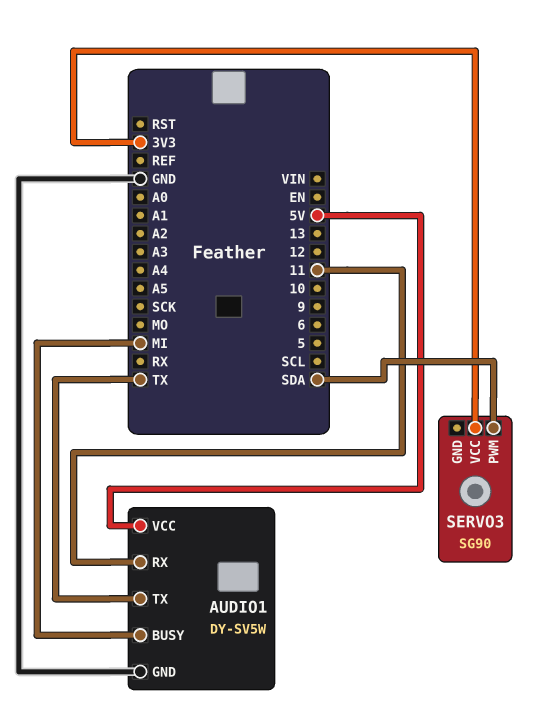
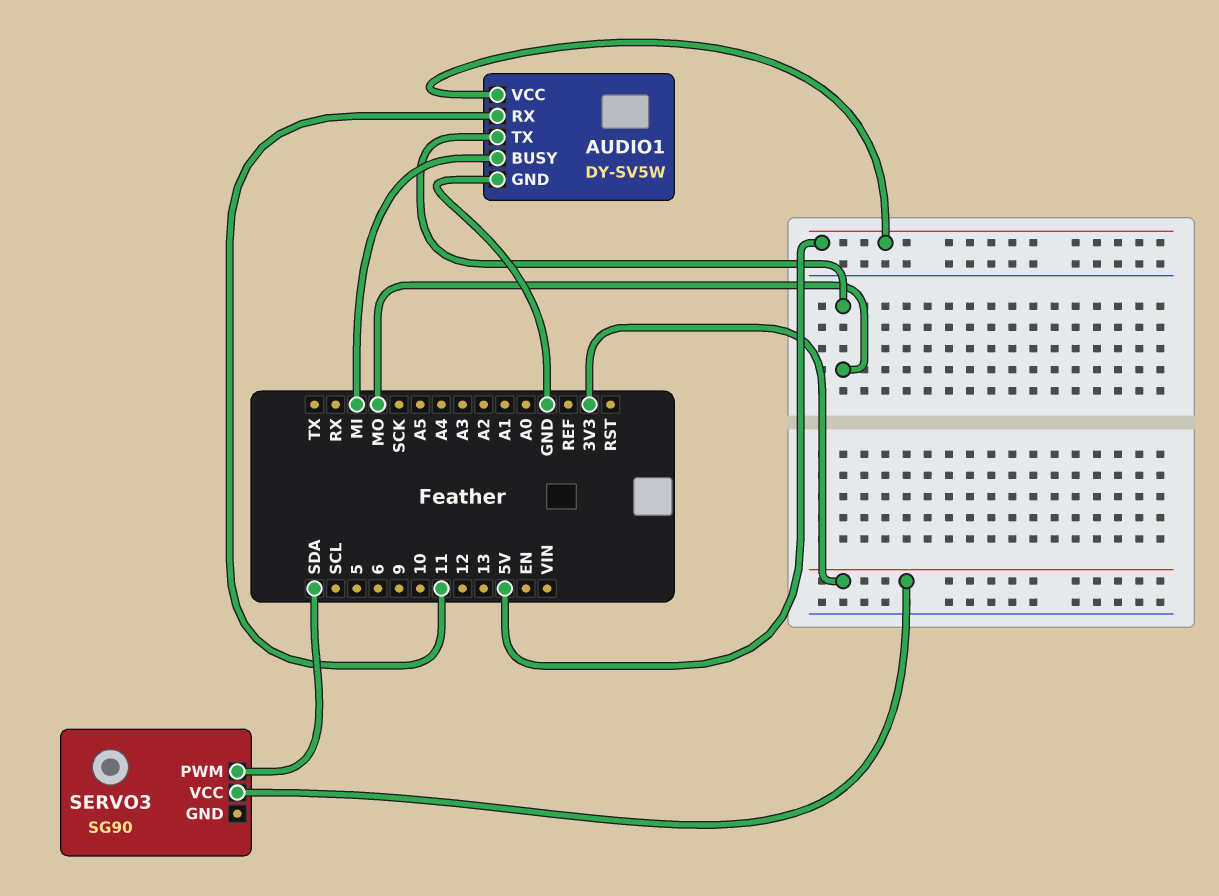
AUDIO1 pin TX: TX -> MO

